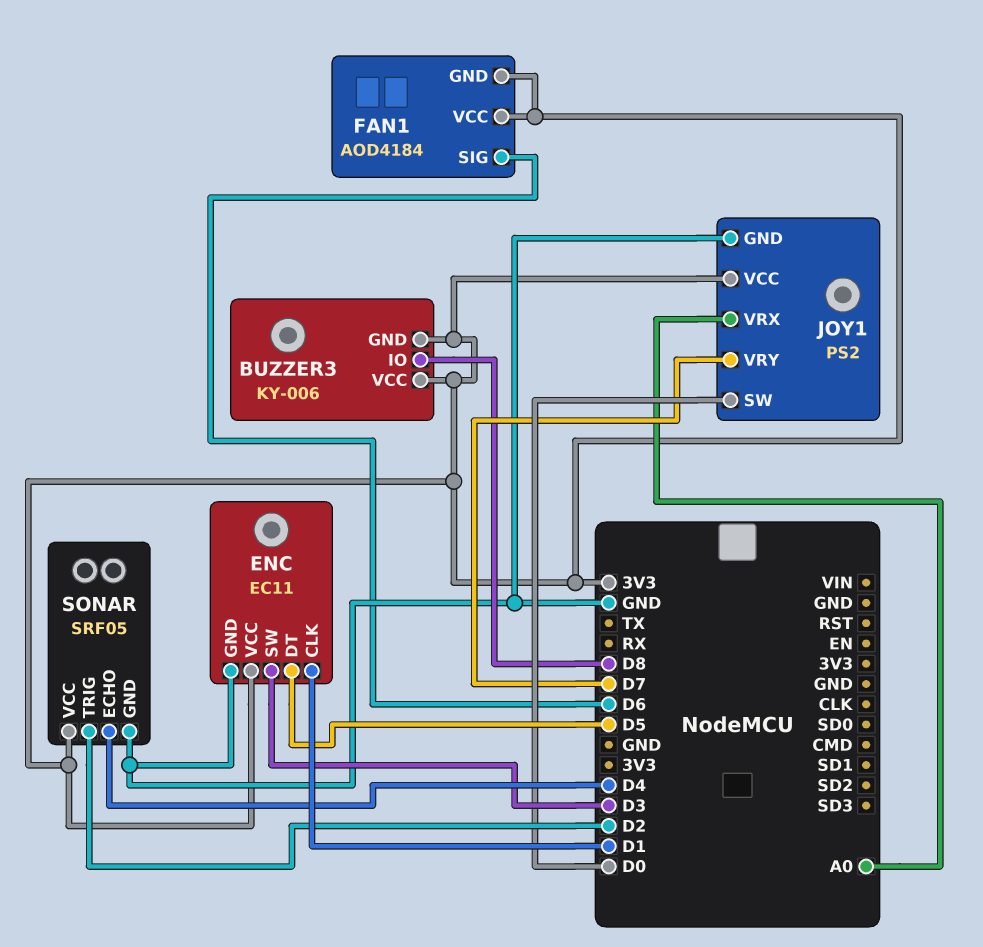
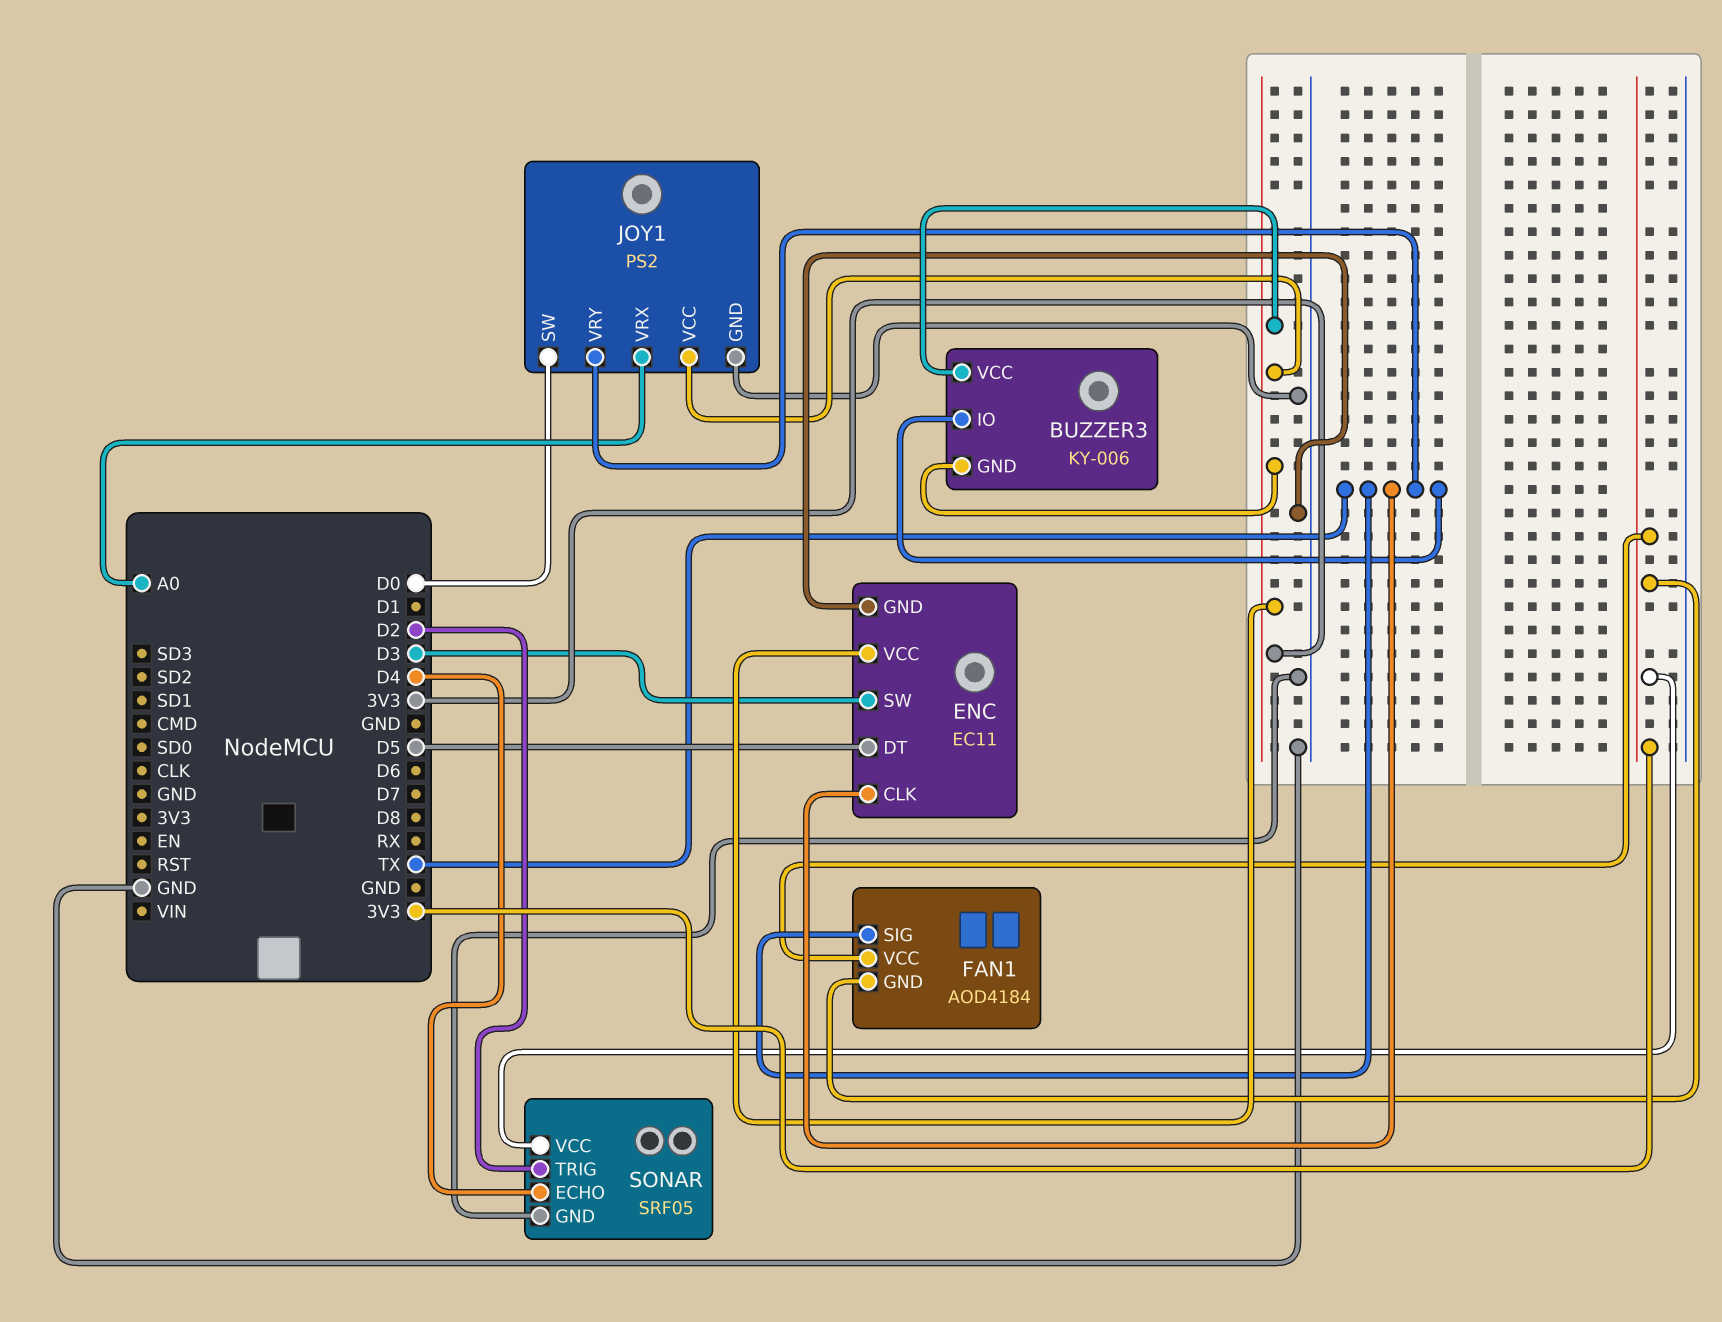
BUZZER3 pin IO: D8 -> TX
ENC pin CLK: D1 -> TX
FAN1 pin SIG: D6 -> TX
JOY1 pin VRY: D7 -> TX

